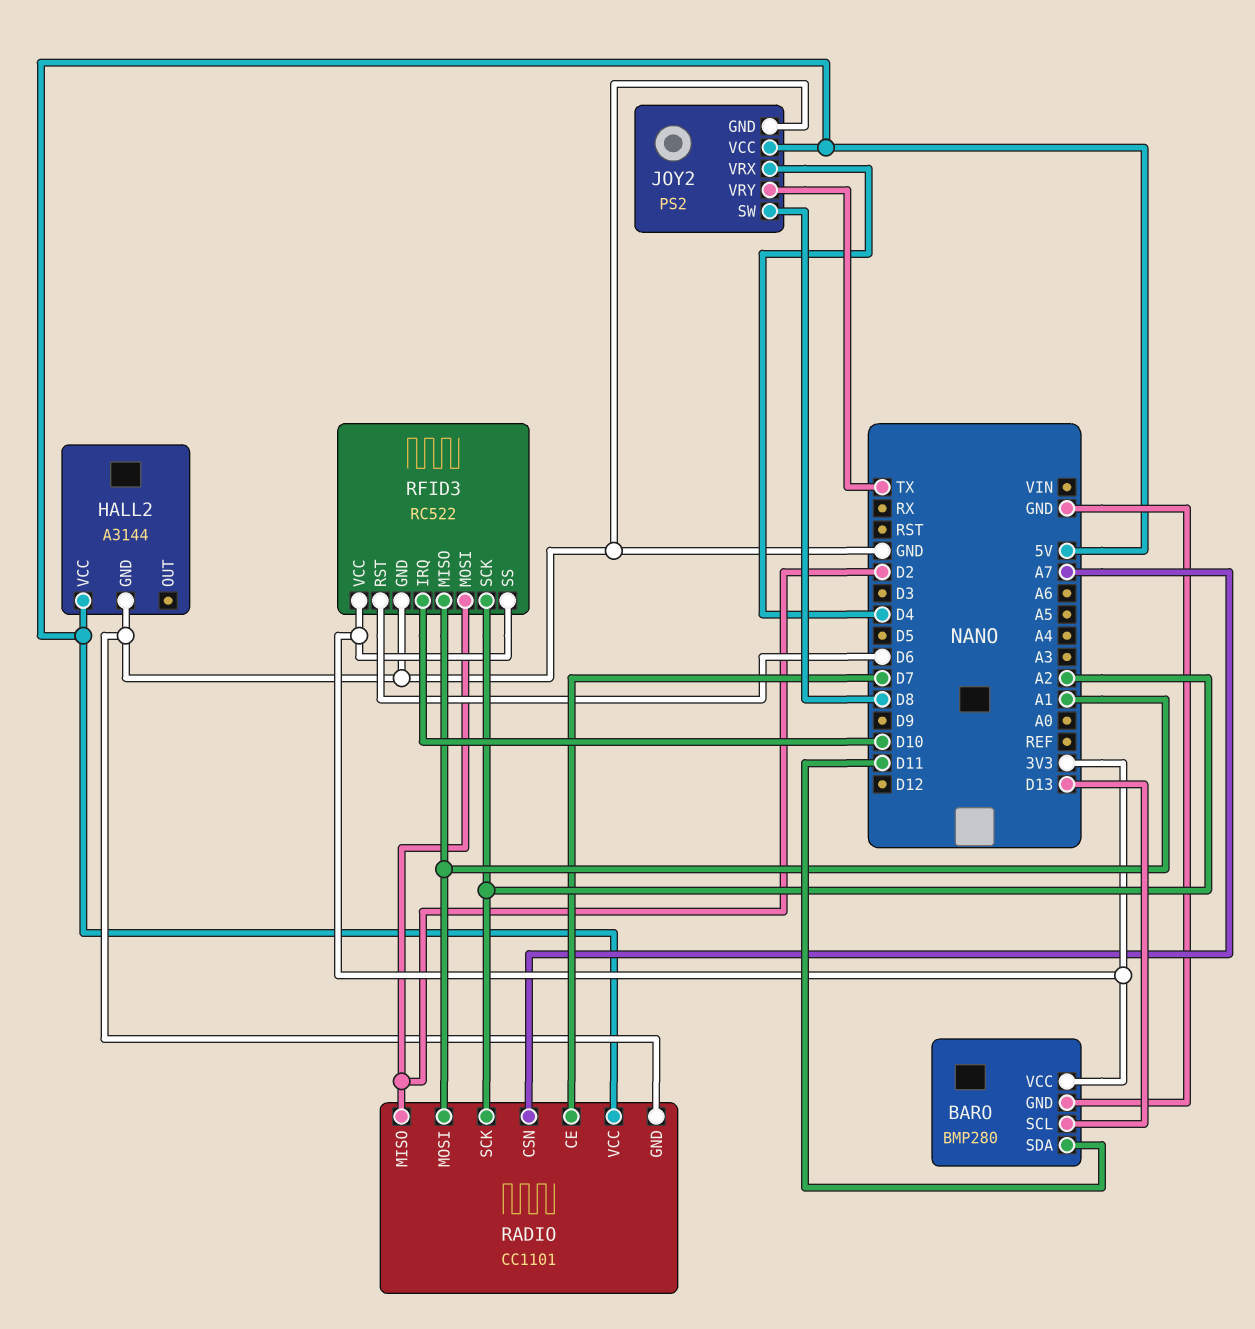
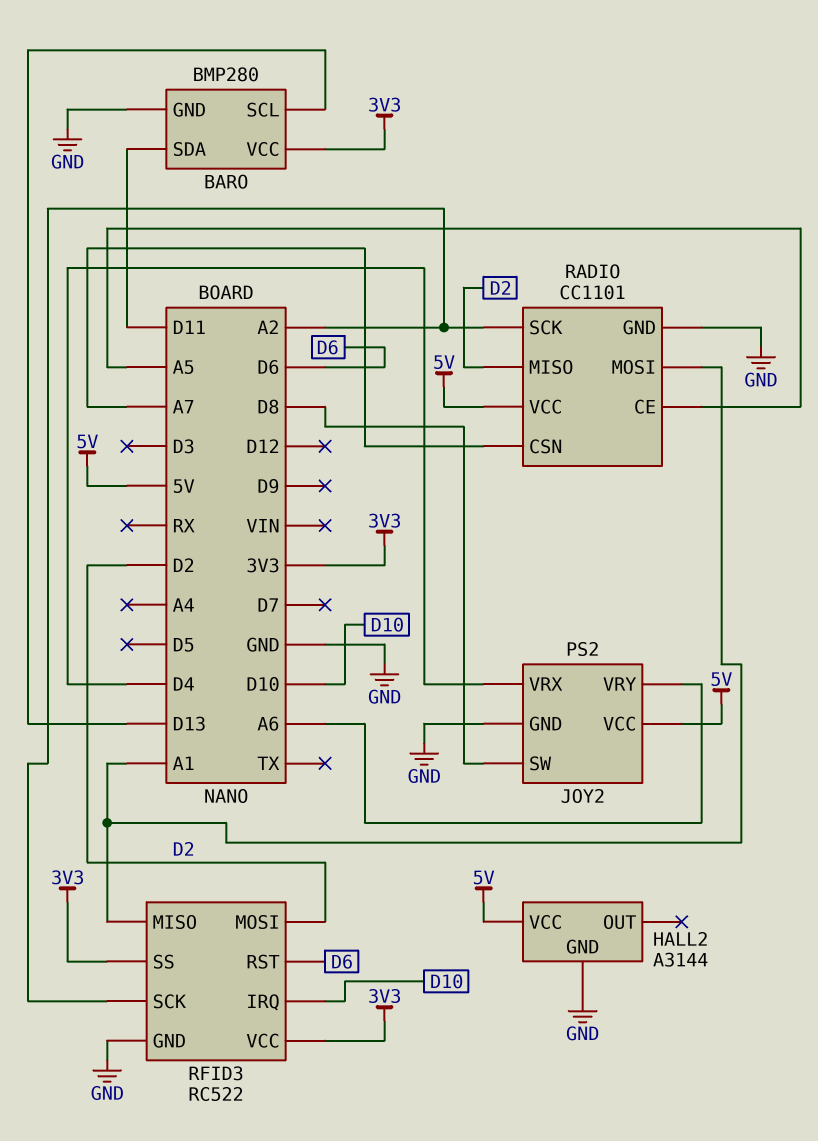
JOY2 pin VRY: TX -> A6
RADIO pin CE: D7 -> A5

